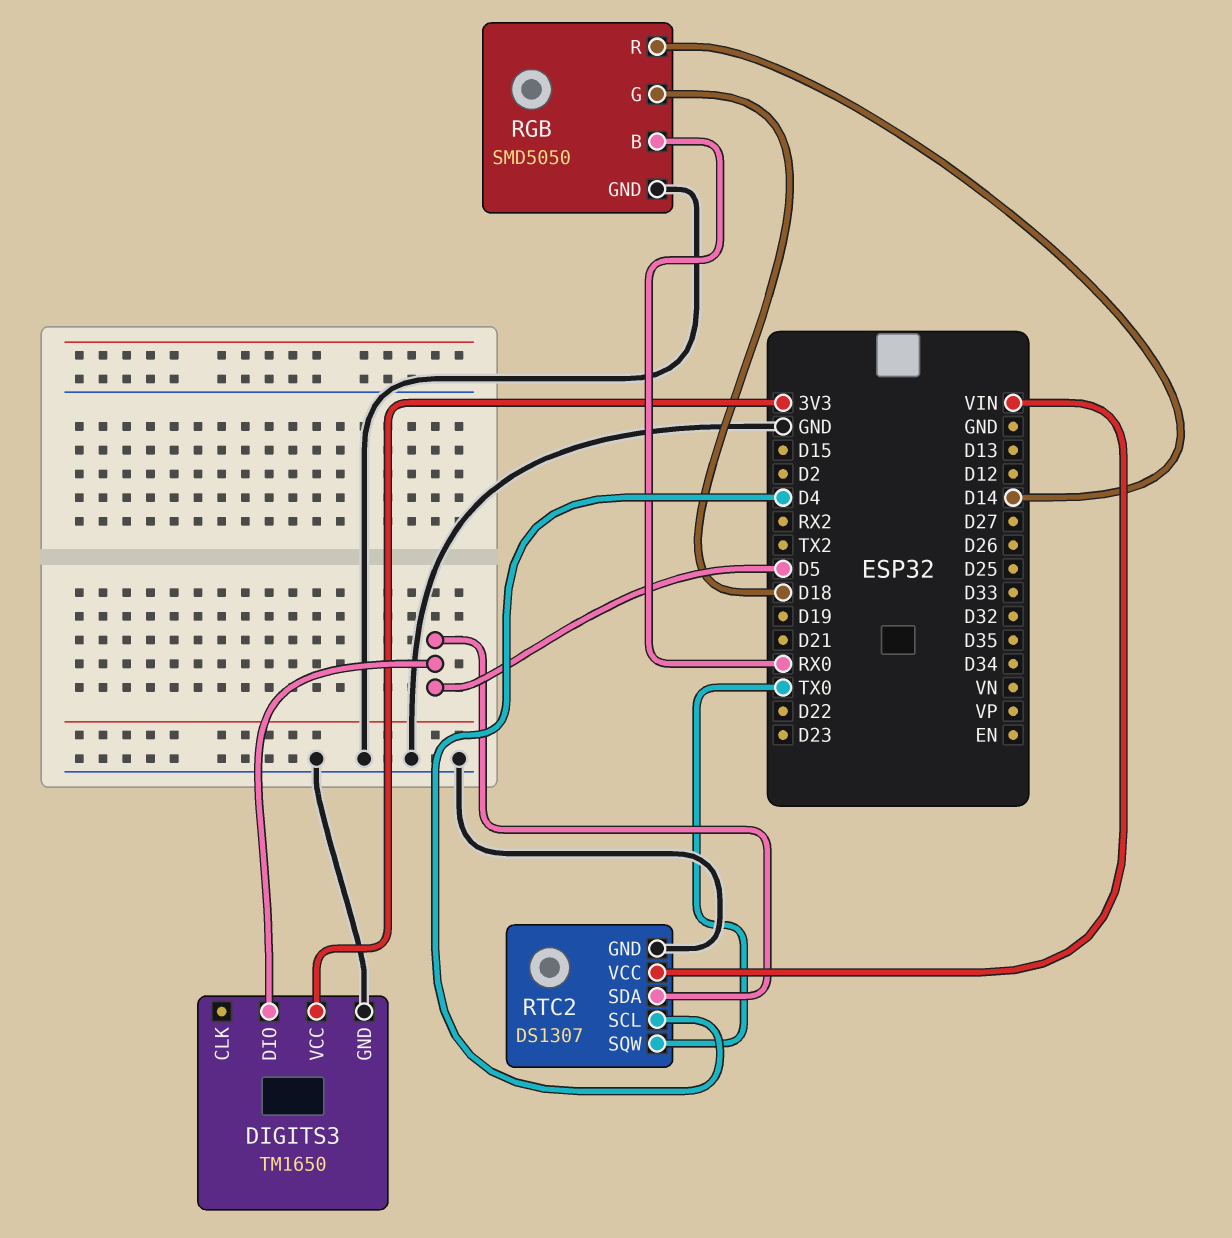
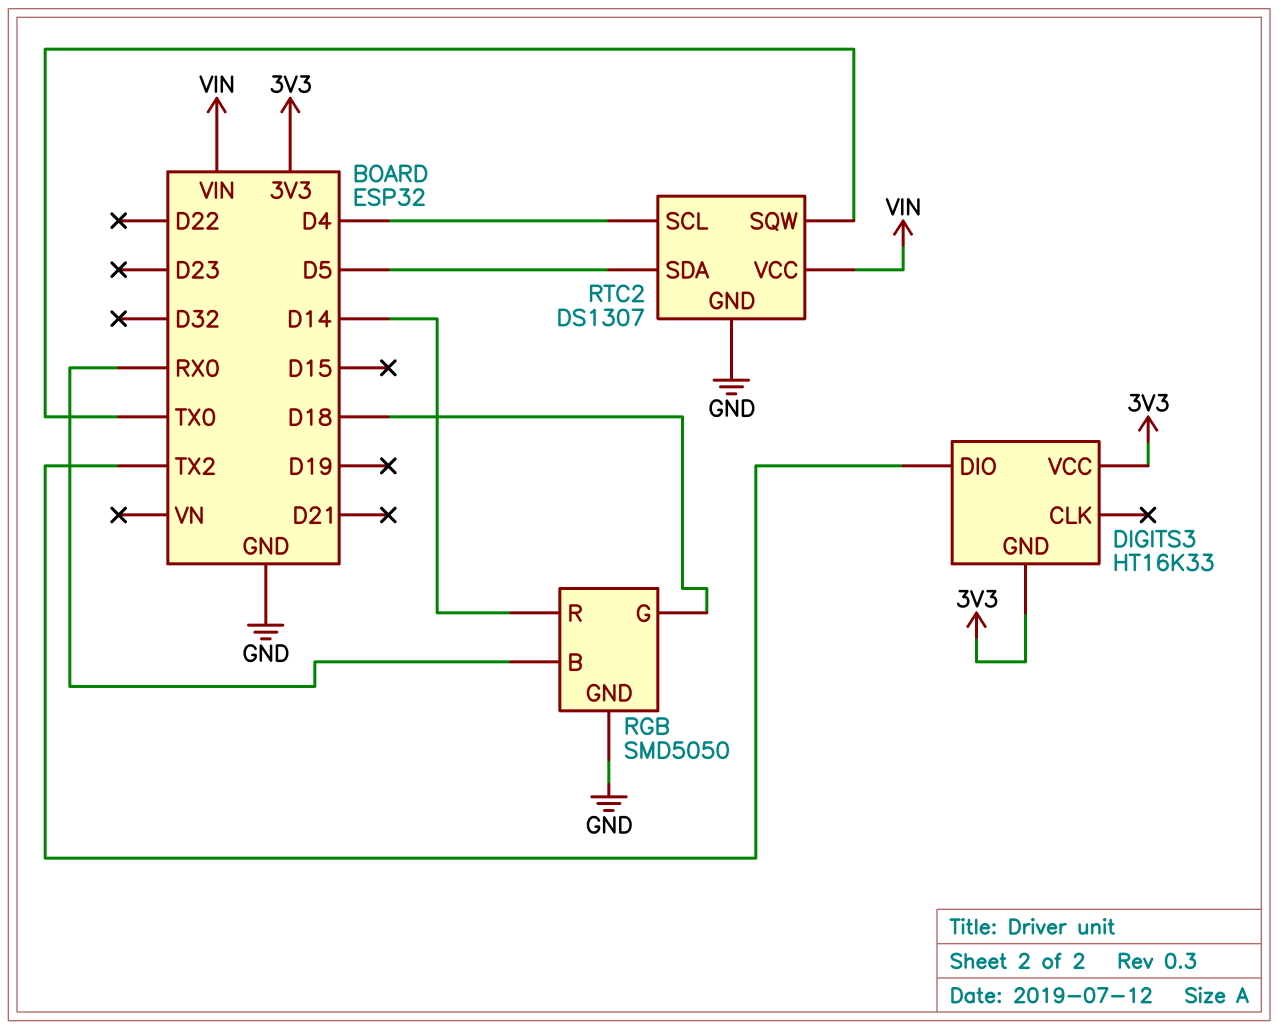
DIGITS3: TM1650 -> HT16K33
DIGITS3 pin DIO: D5 -> TX2
DIGITS3 pin GND: GND -> 3V3

